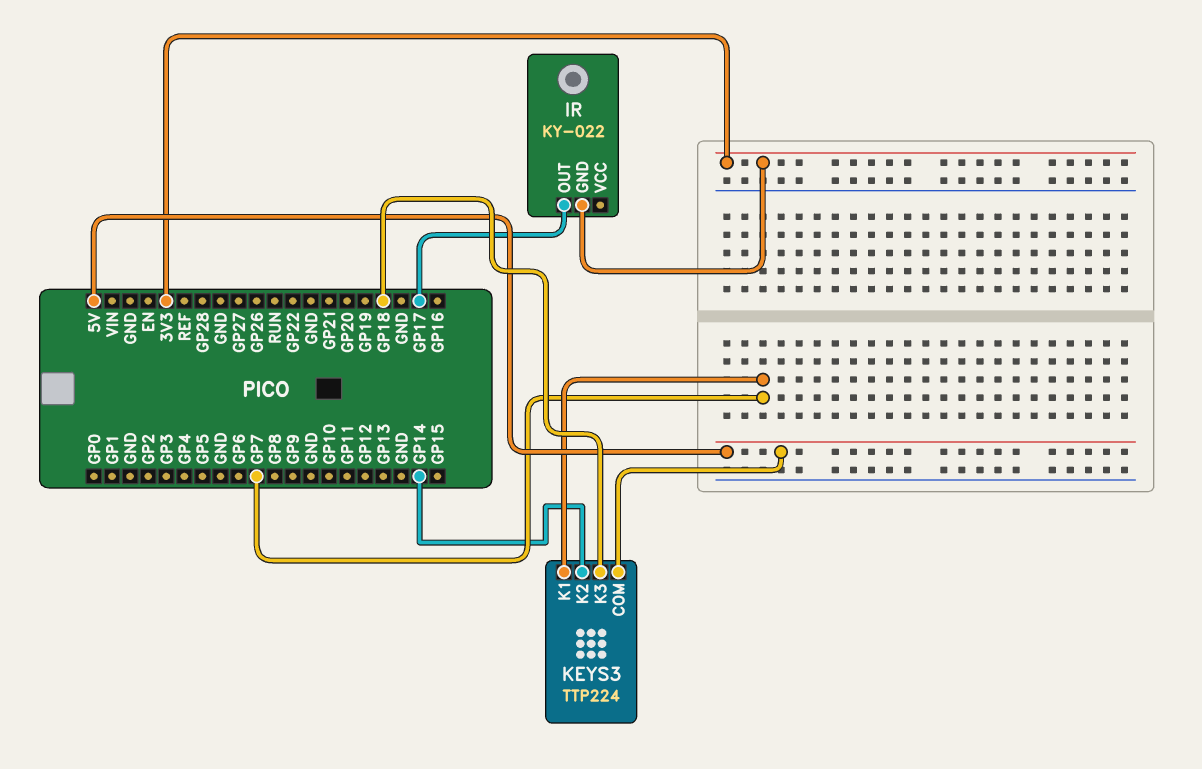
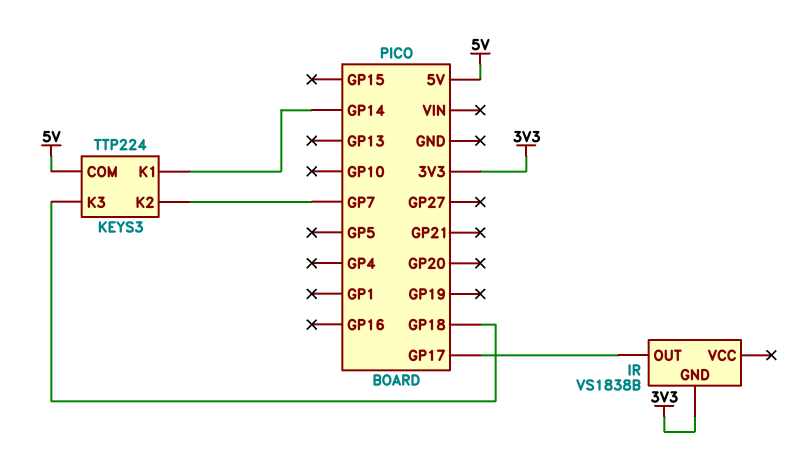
IR: KY-022 -> VS1838B
KEYS3 pin K1: GP7 -> GP14
KEYS3 pin K2: GP14 -> GP7

